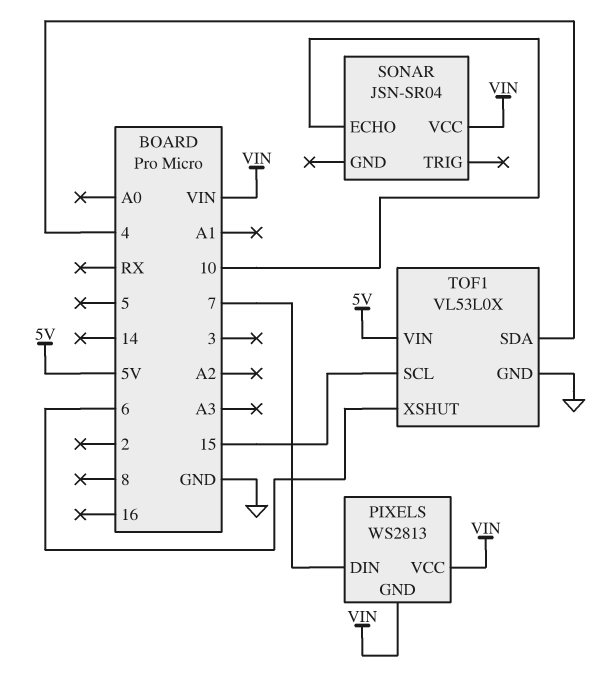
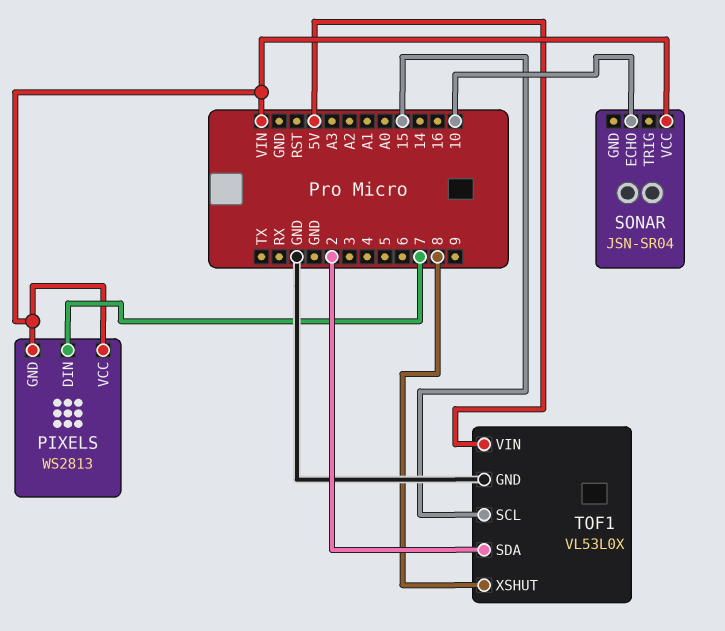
TOF1 pin SDA: 4 -> 2
TOF1 pin XSHUT: 6 -> 8

